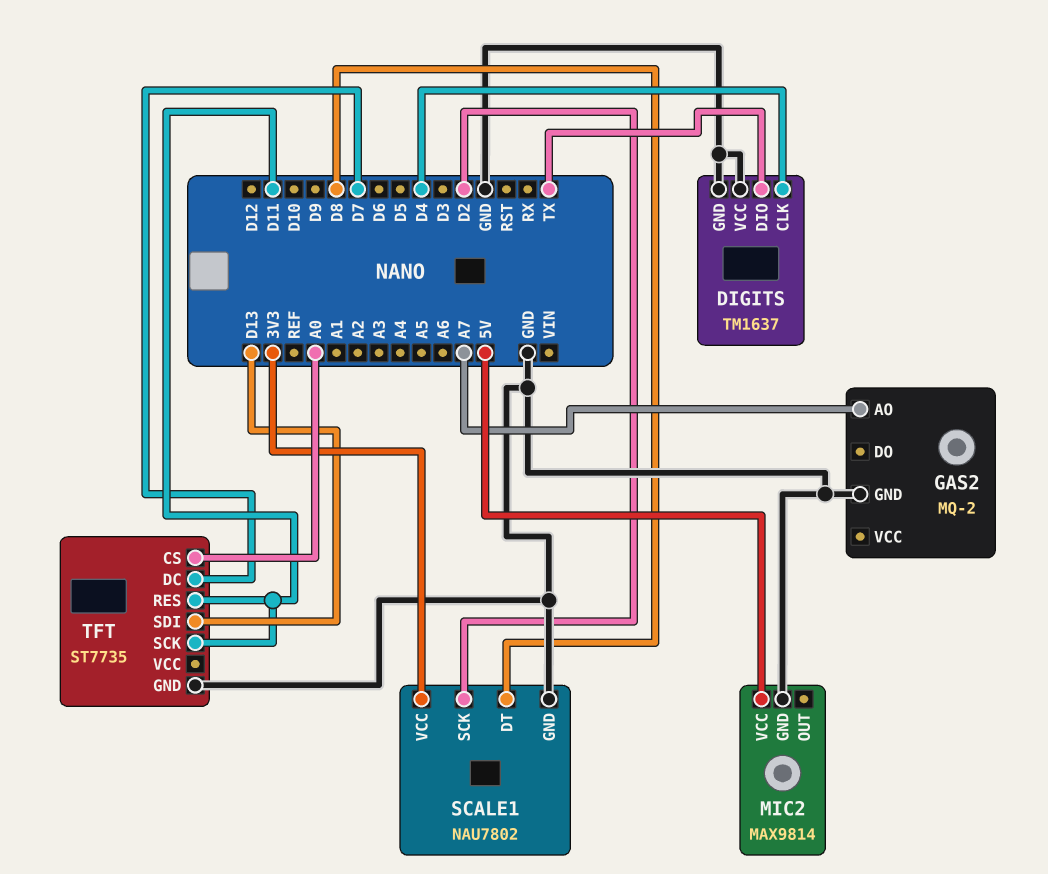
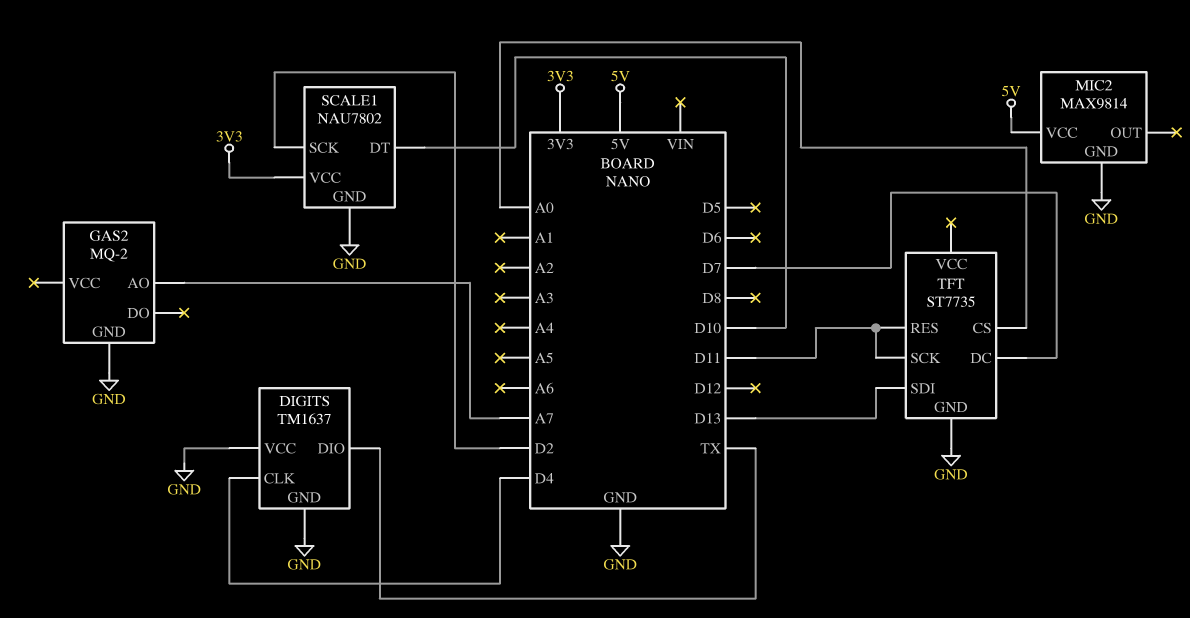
SCALE1 pin DT: D8 -> D10

